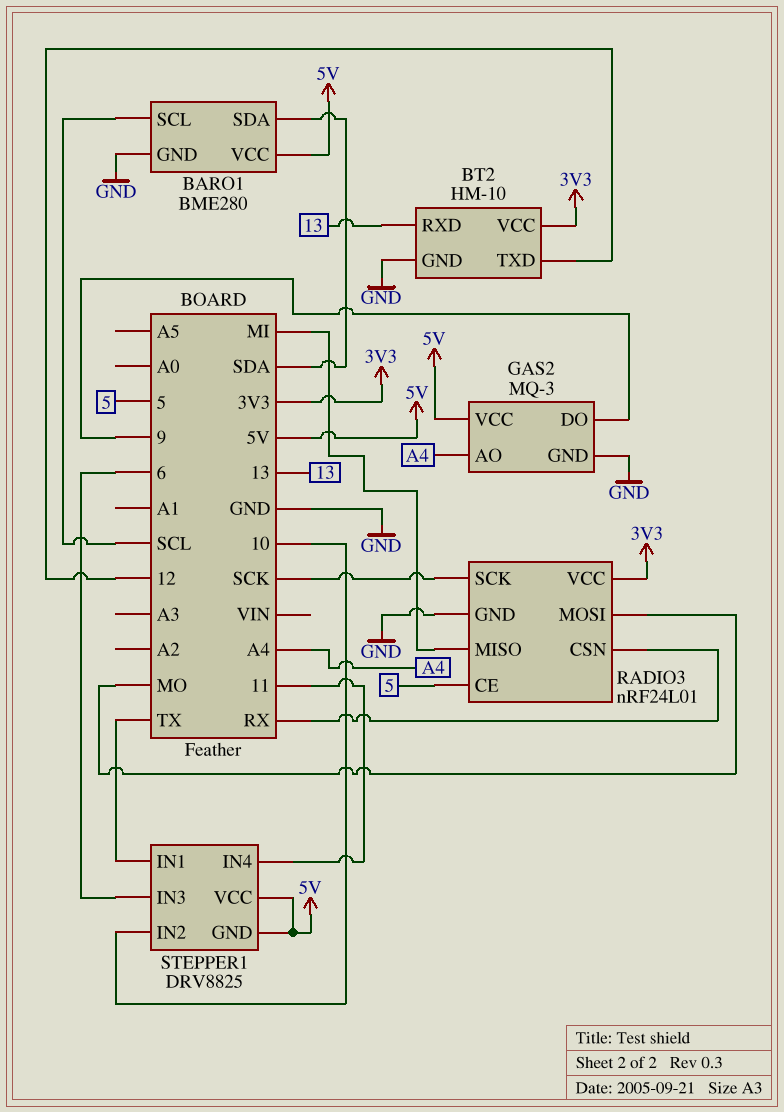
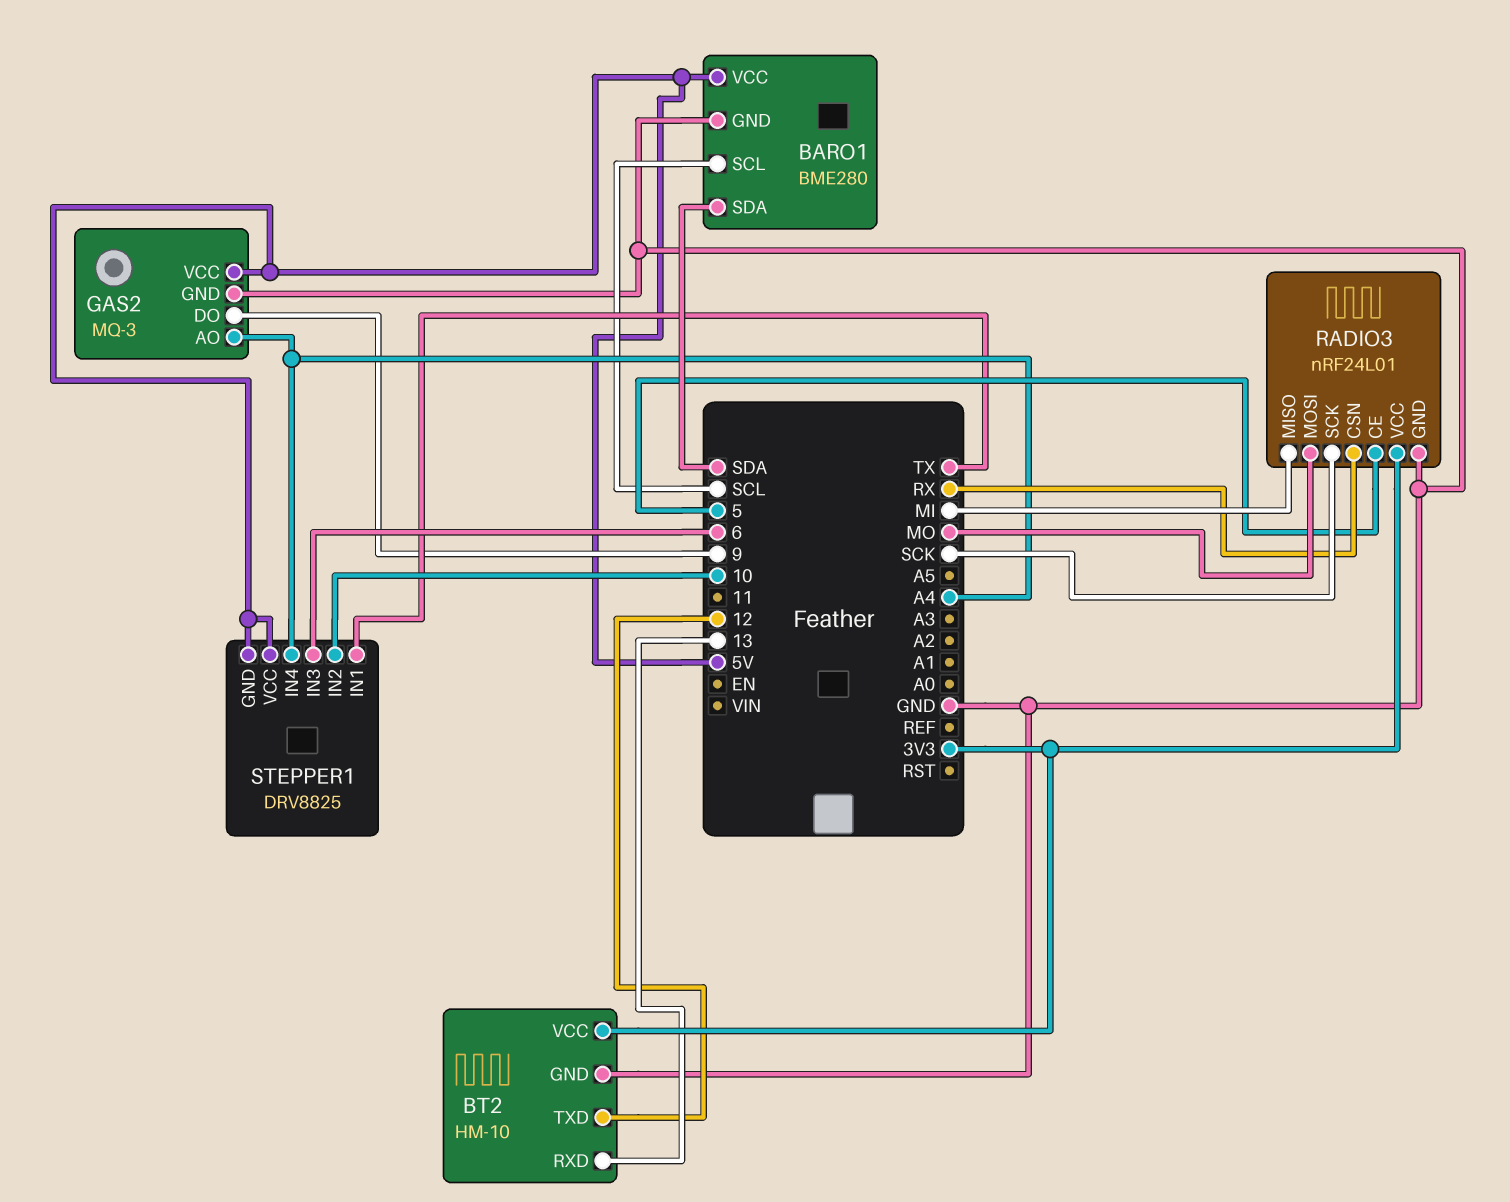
STEPPER1 pin IN4: 11 -> A4

